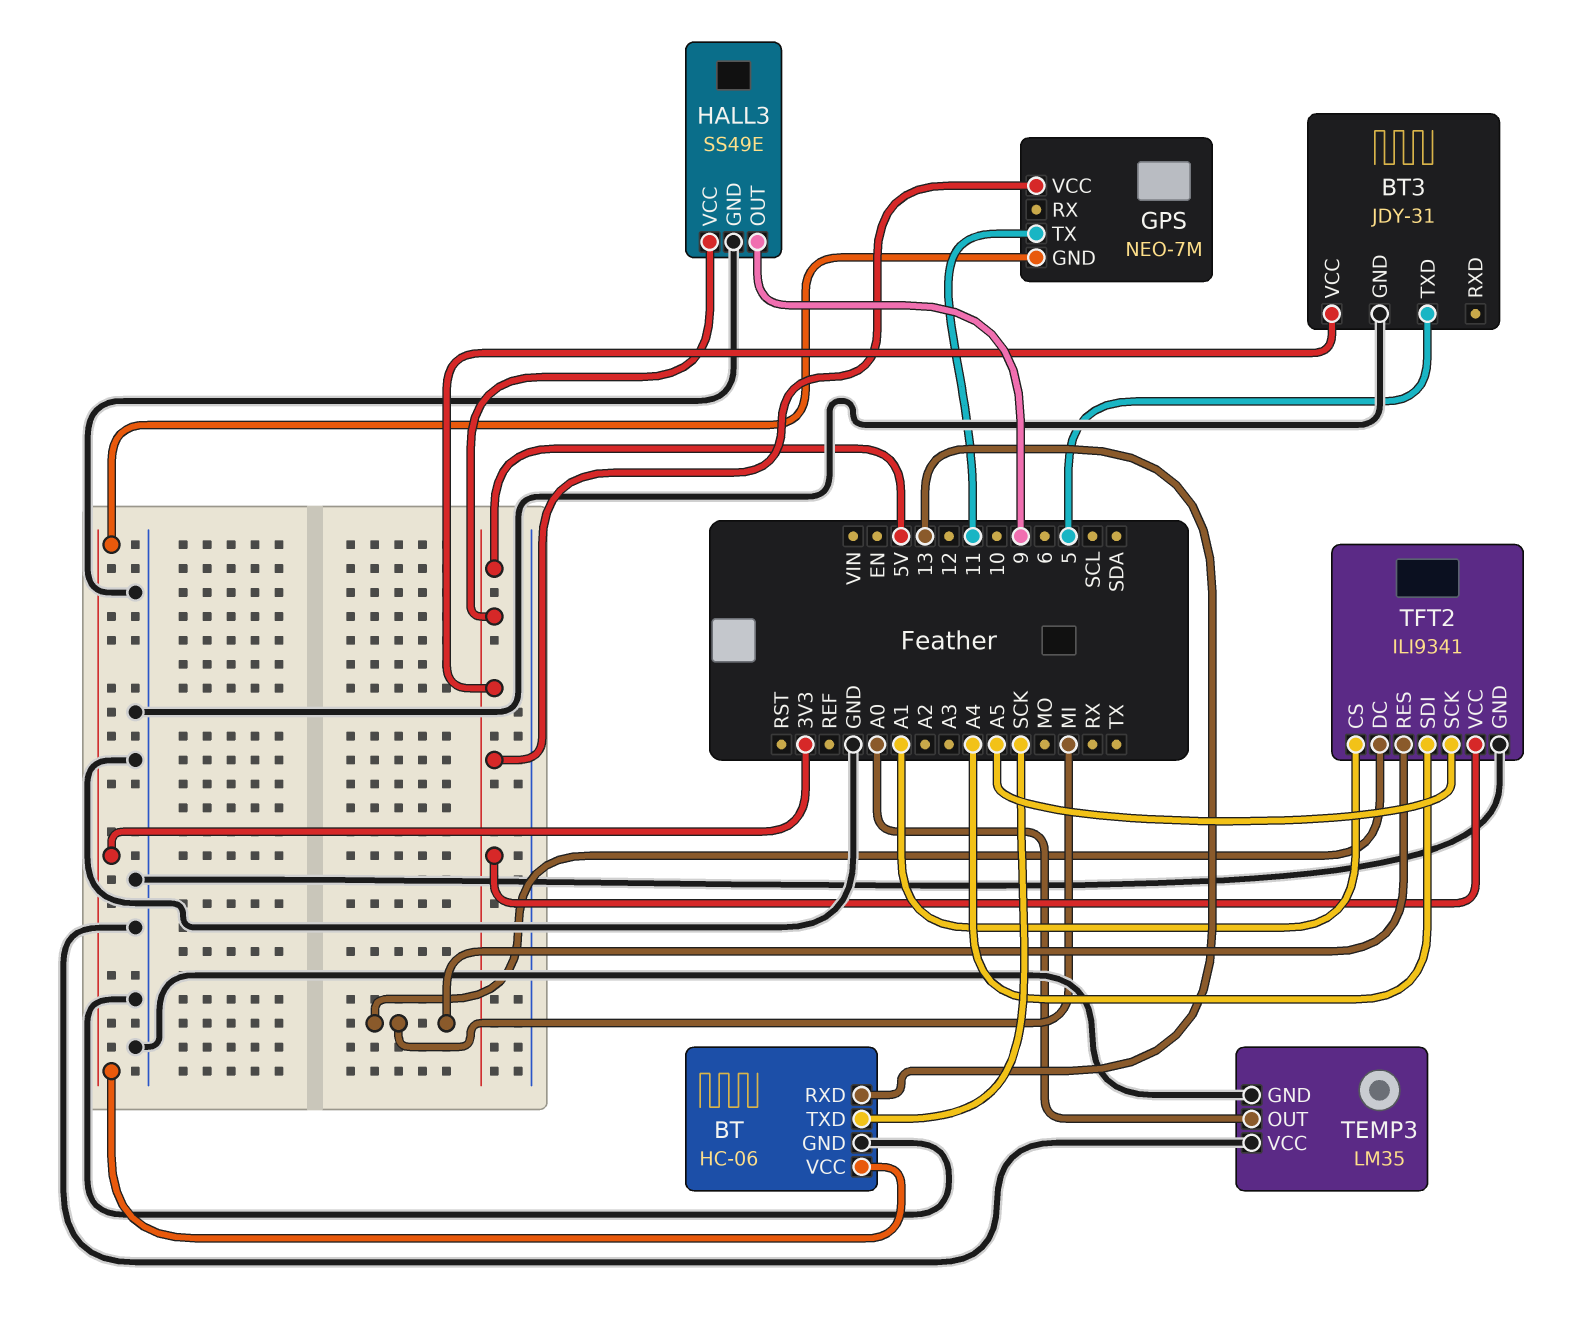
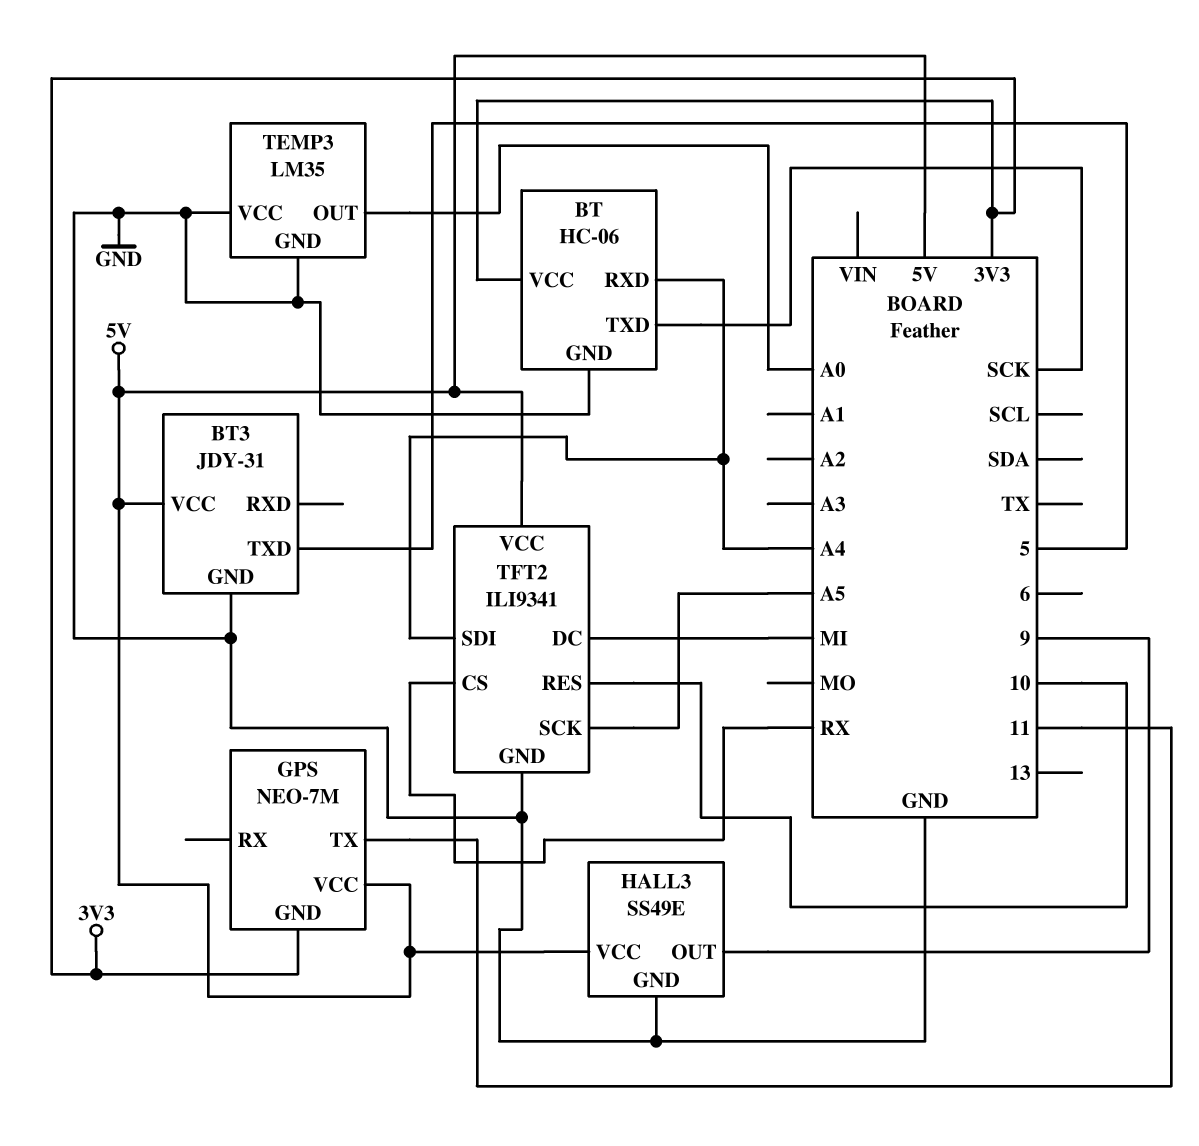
BT pin RXD: 13 -> A4
TFT2 pin CS: A1 -> RX
TFT2 pin RES: MI -> 10

